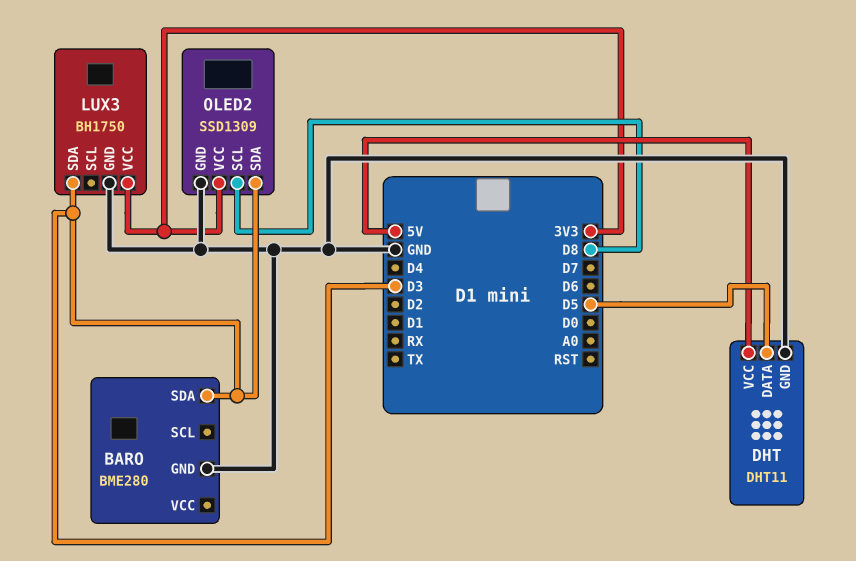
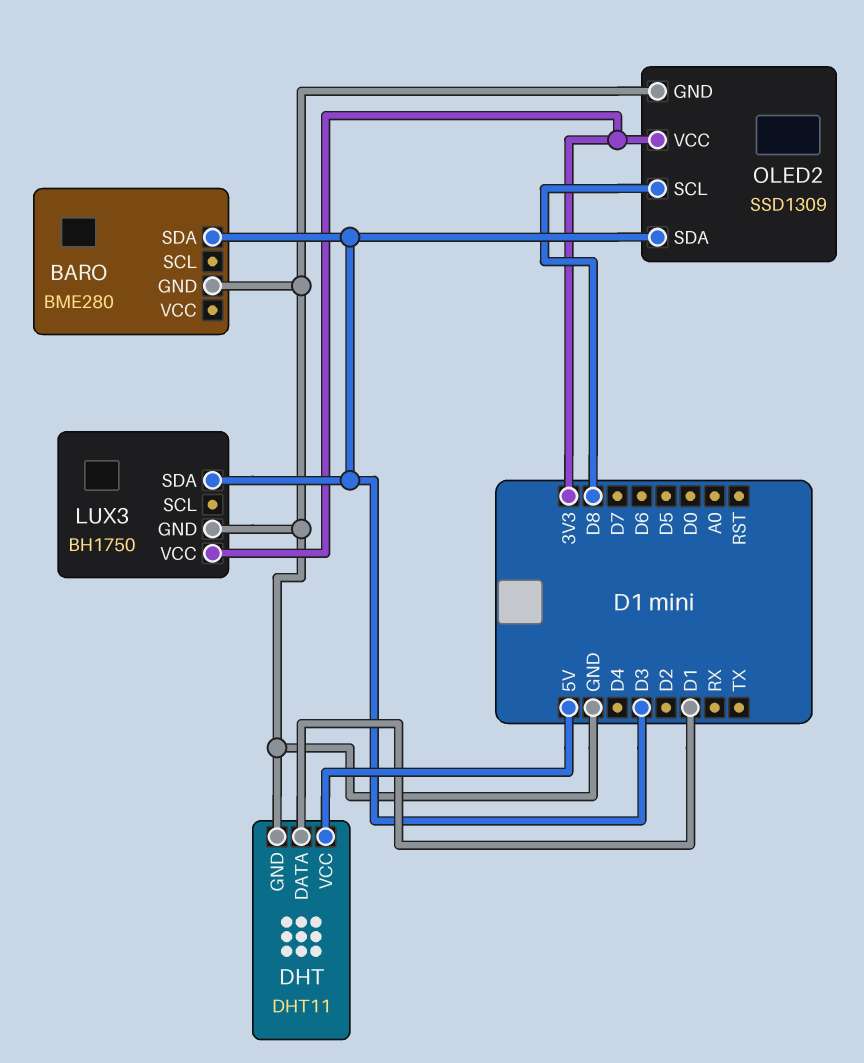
DHT pin DATA: D5 -> D1

